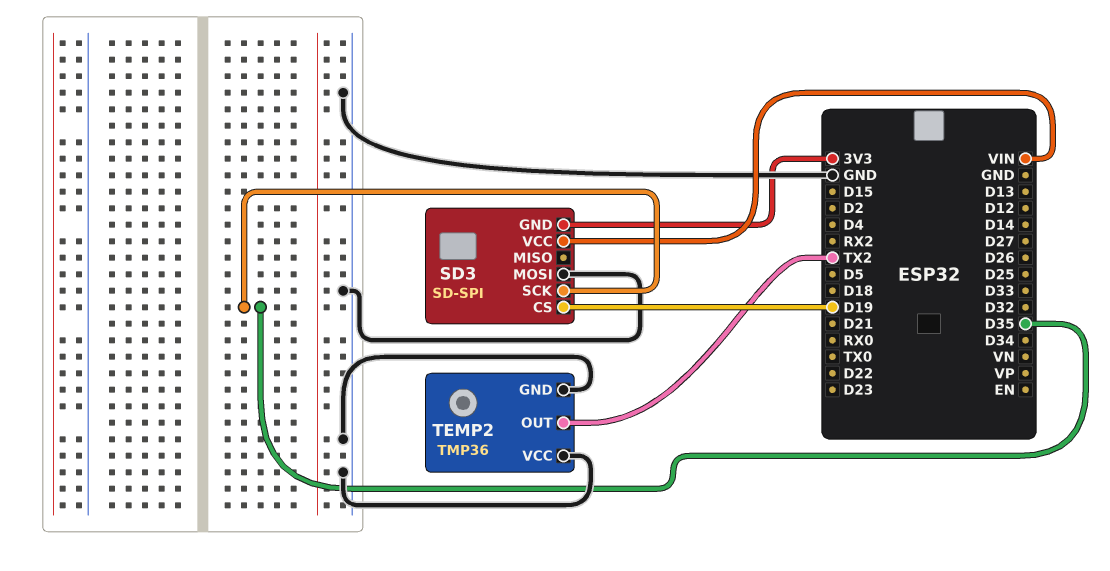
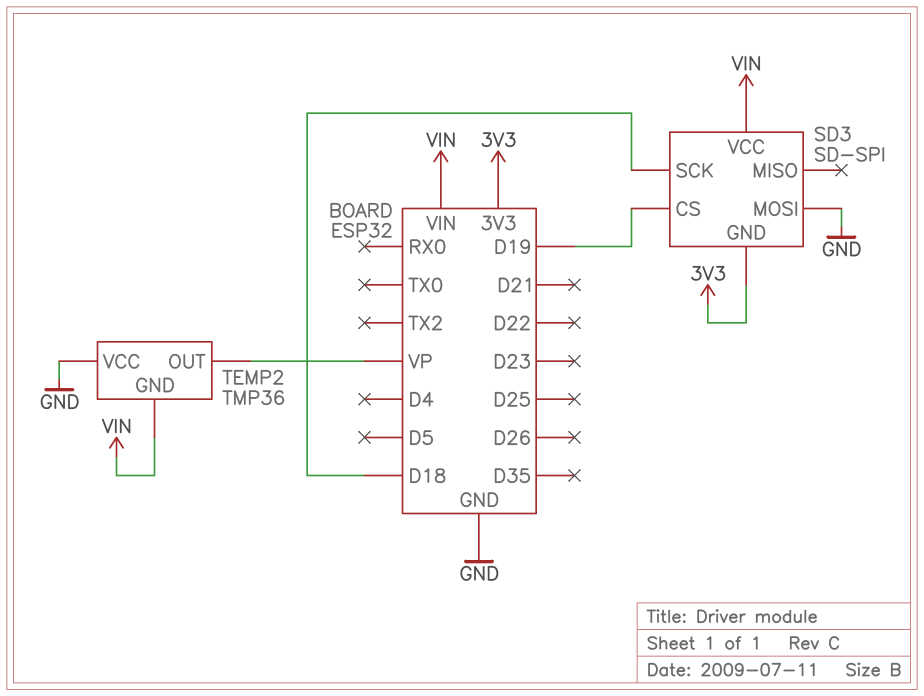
SD3 pin SCK: D35 -> D18
TEMP2 pin GND: GND -> VIN
TEMP2 pin OUT: TX2 -> VP

